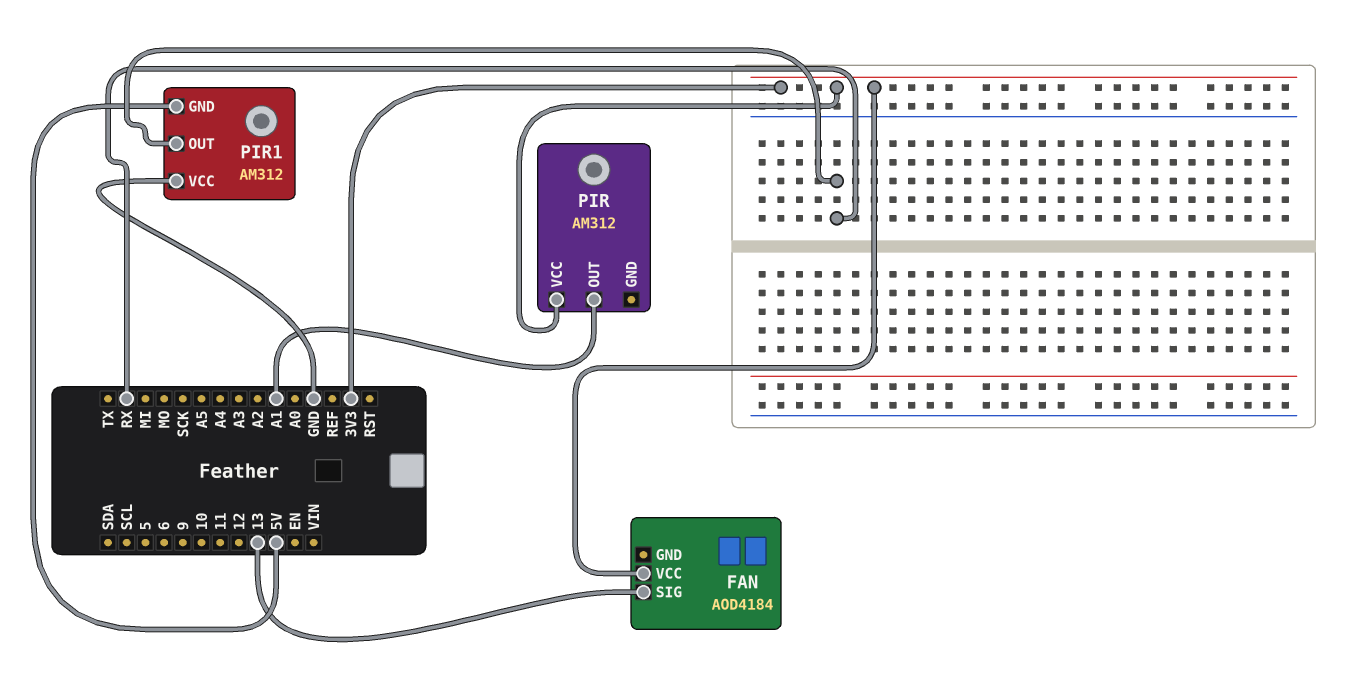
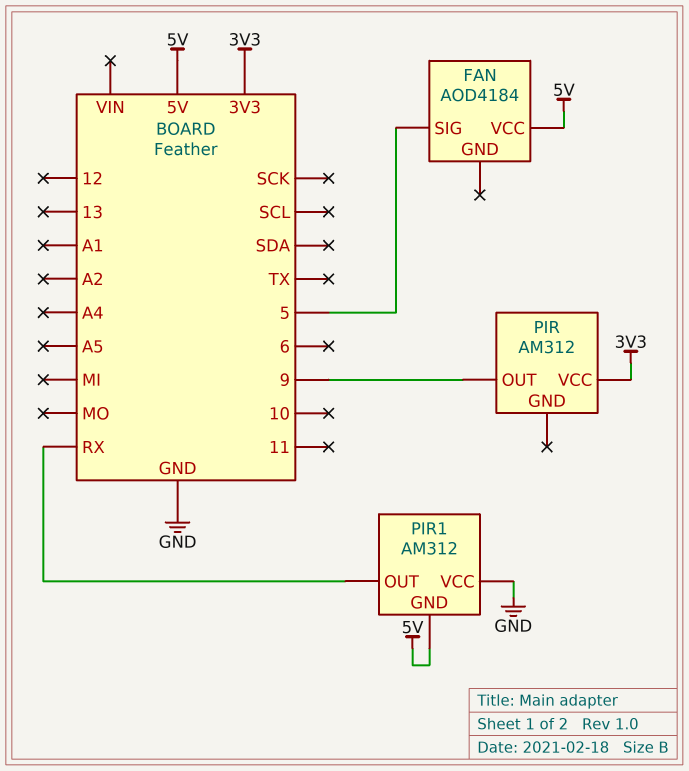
FAN pin SIG: 13 -> 5
FAN pin VCC: 3V3 -> 5V
PIR pin OUT: A1 -> 9

